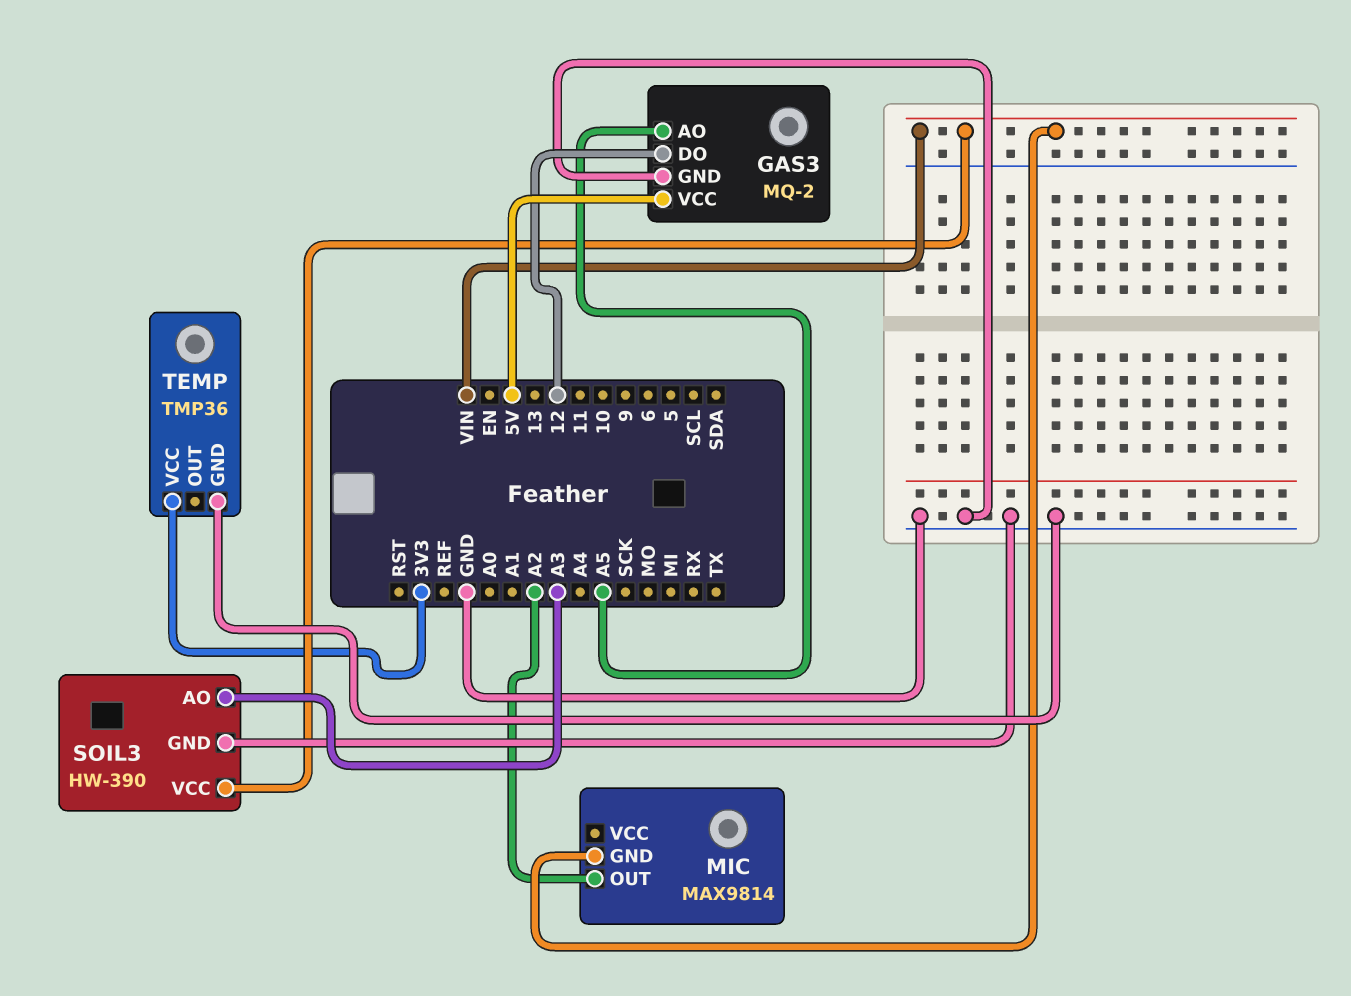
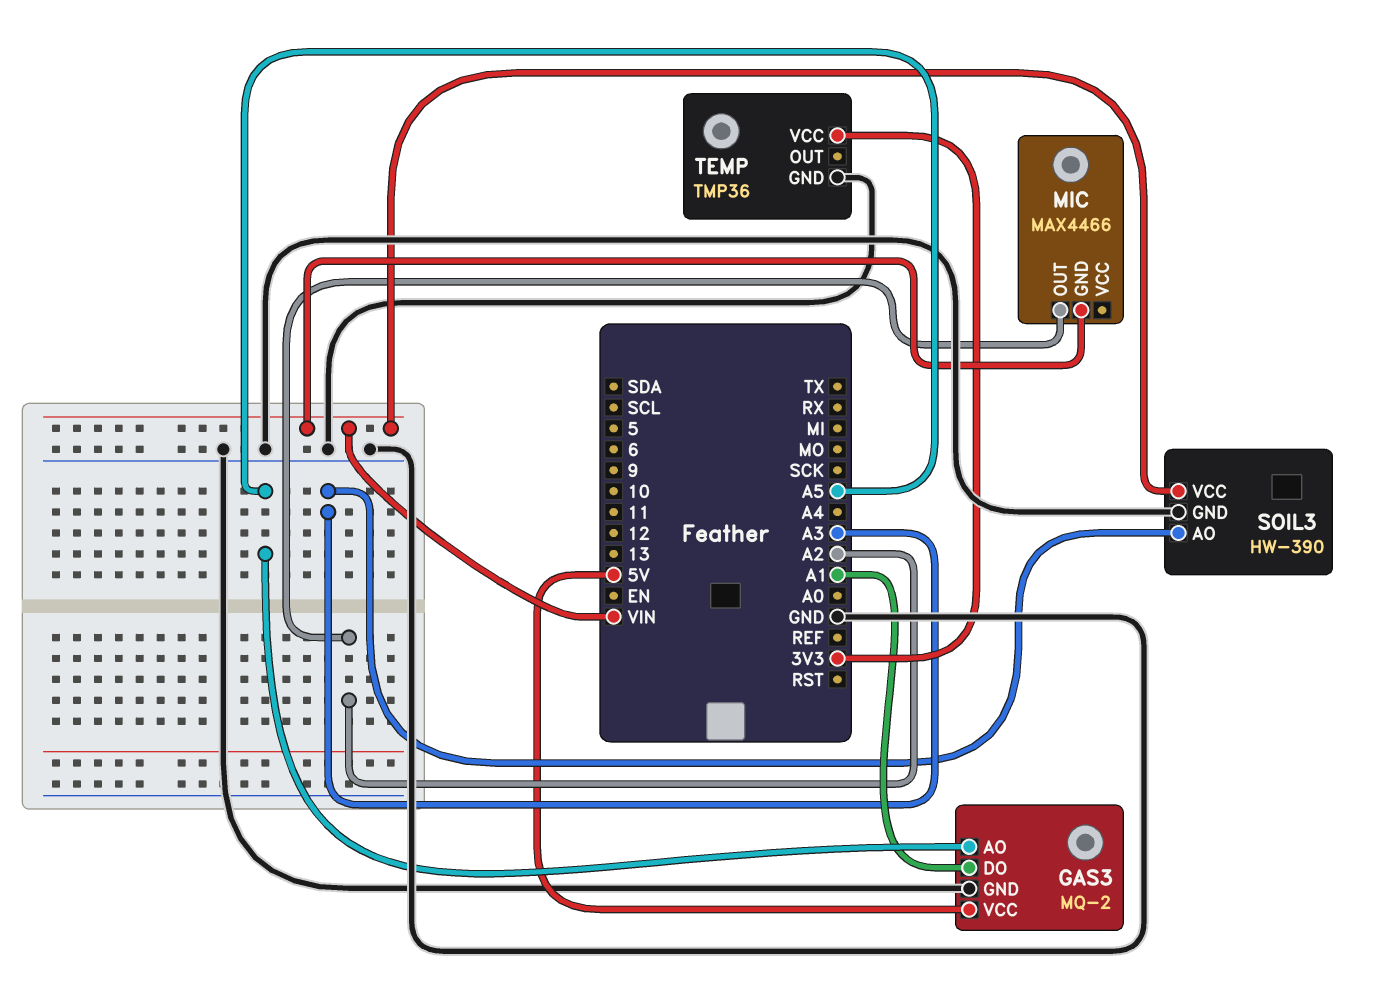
GAS3 pin DO: 12 -> A1
MIC: MAX9814 -> MAX4466

